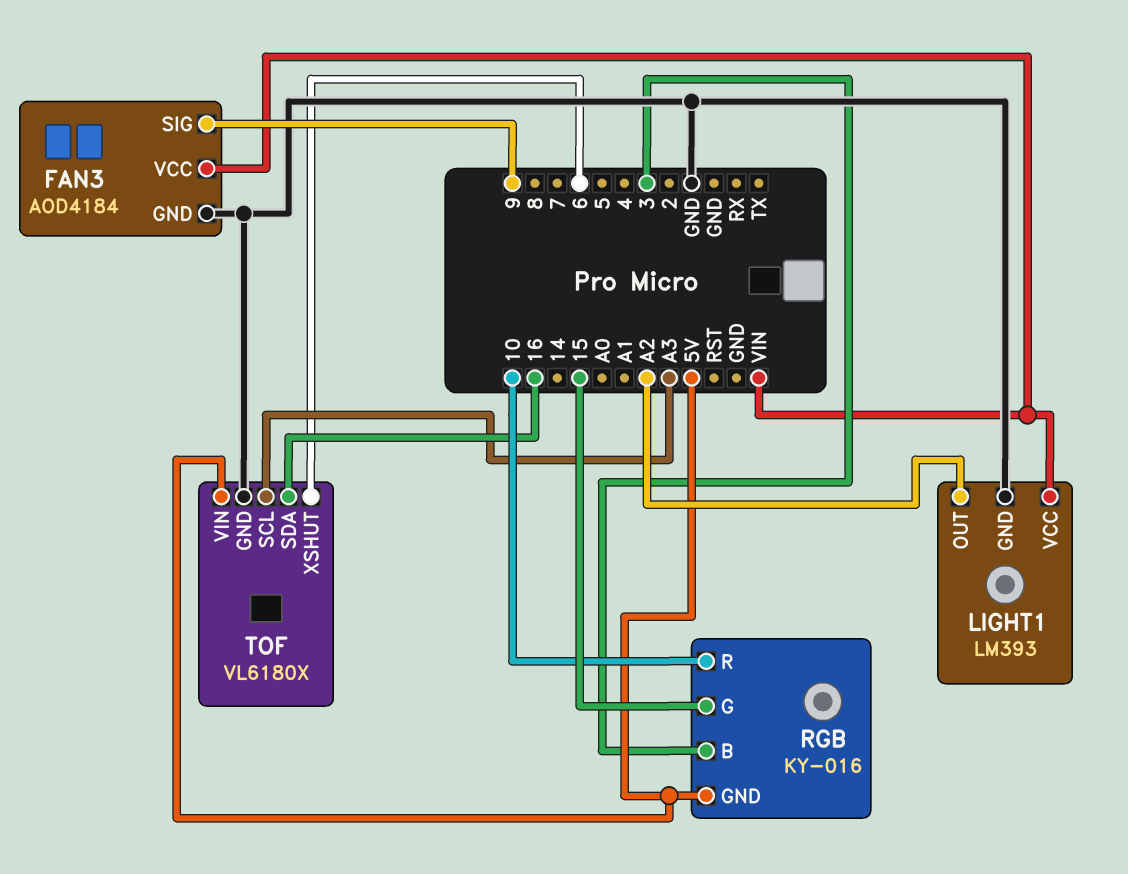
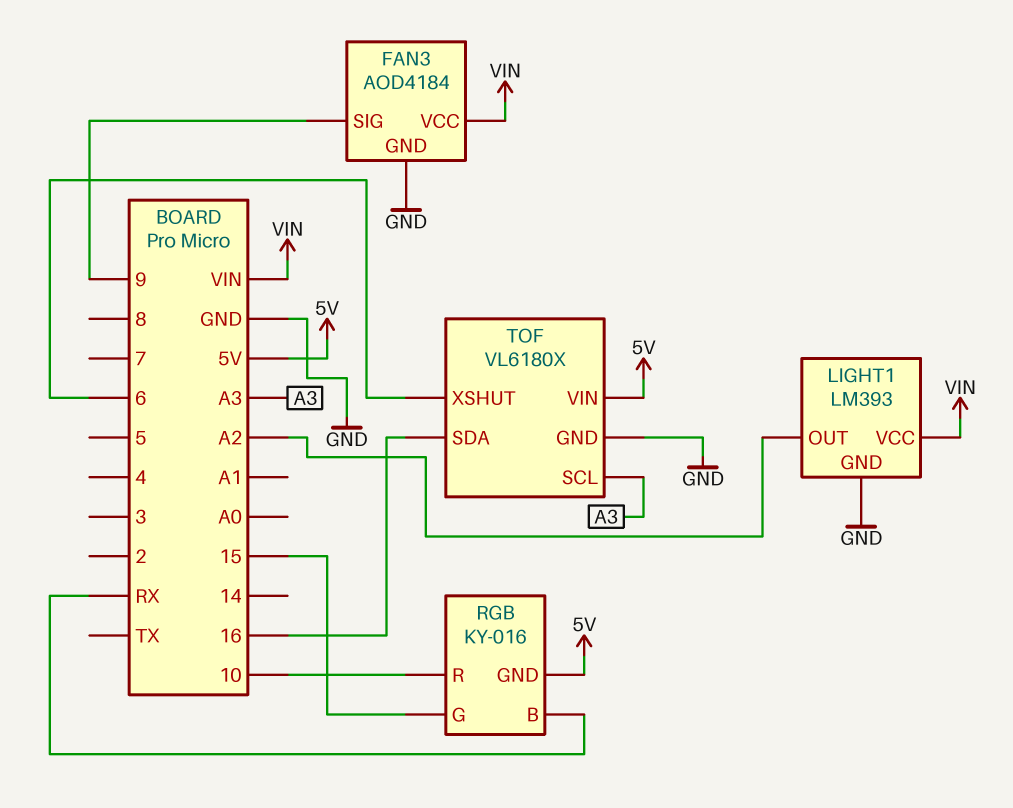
RGB pin B: 3 -> RX

